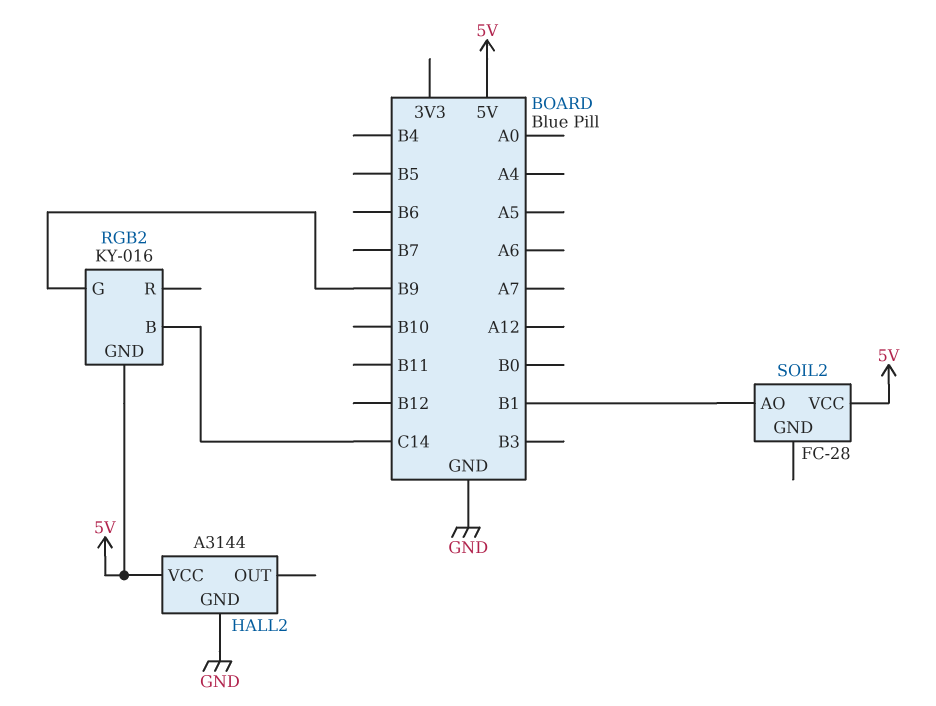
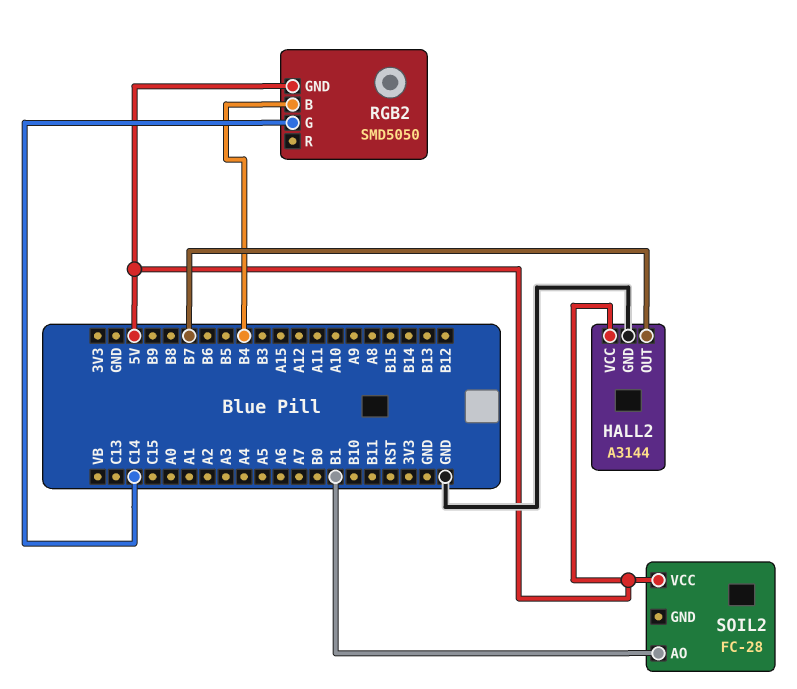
HALL2 pin OUT: none -> B7
RGB2: KY-016 -> SMD5050
RGB2 pin B: C14 -> B4
RGB2 pin G: B9 -> C14

